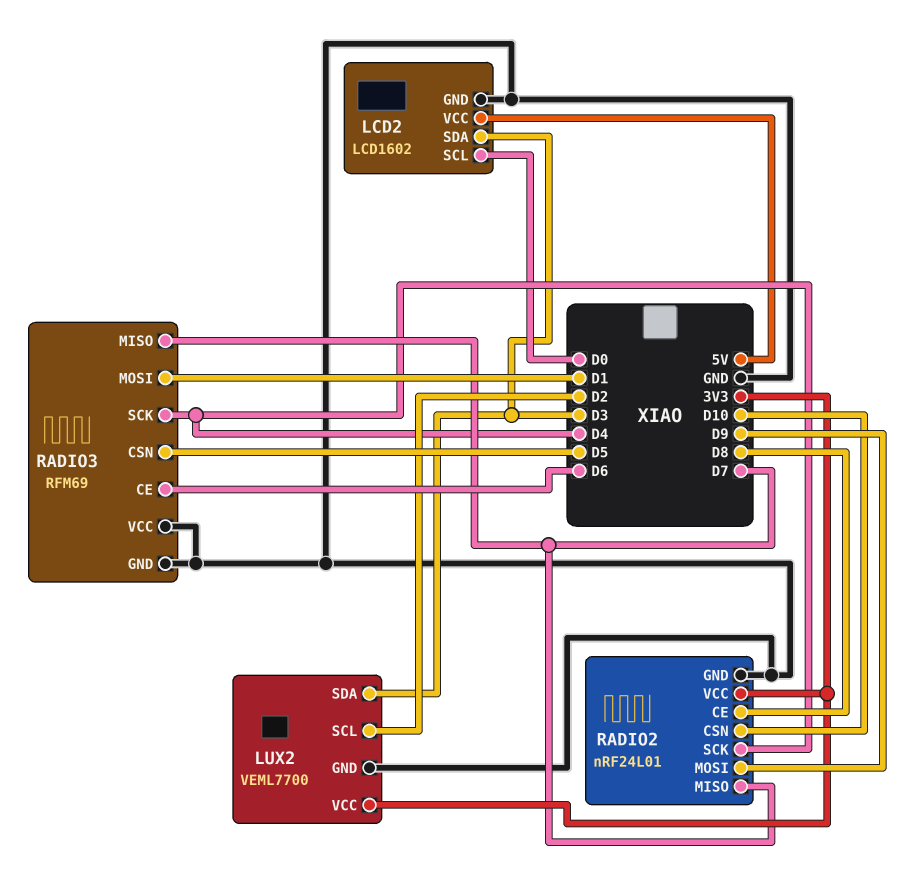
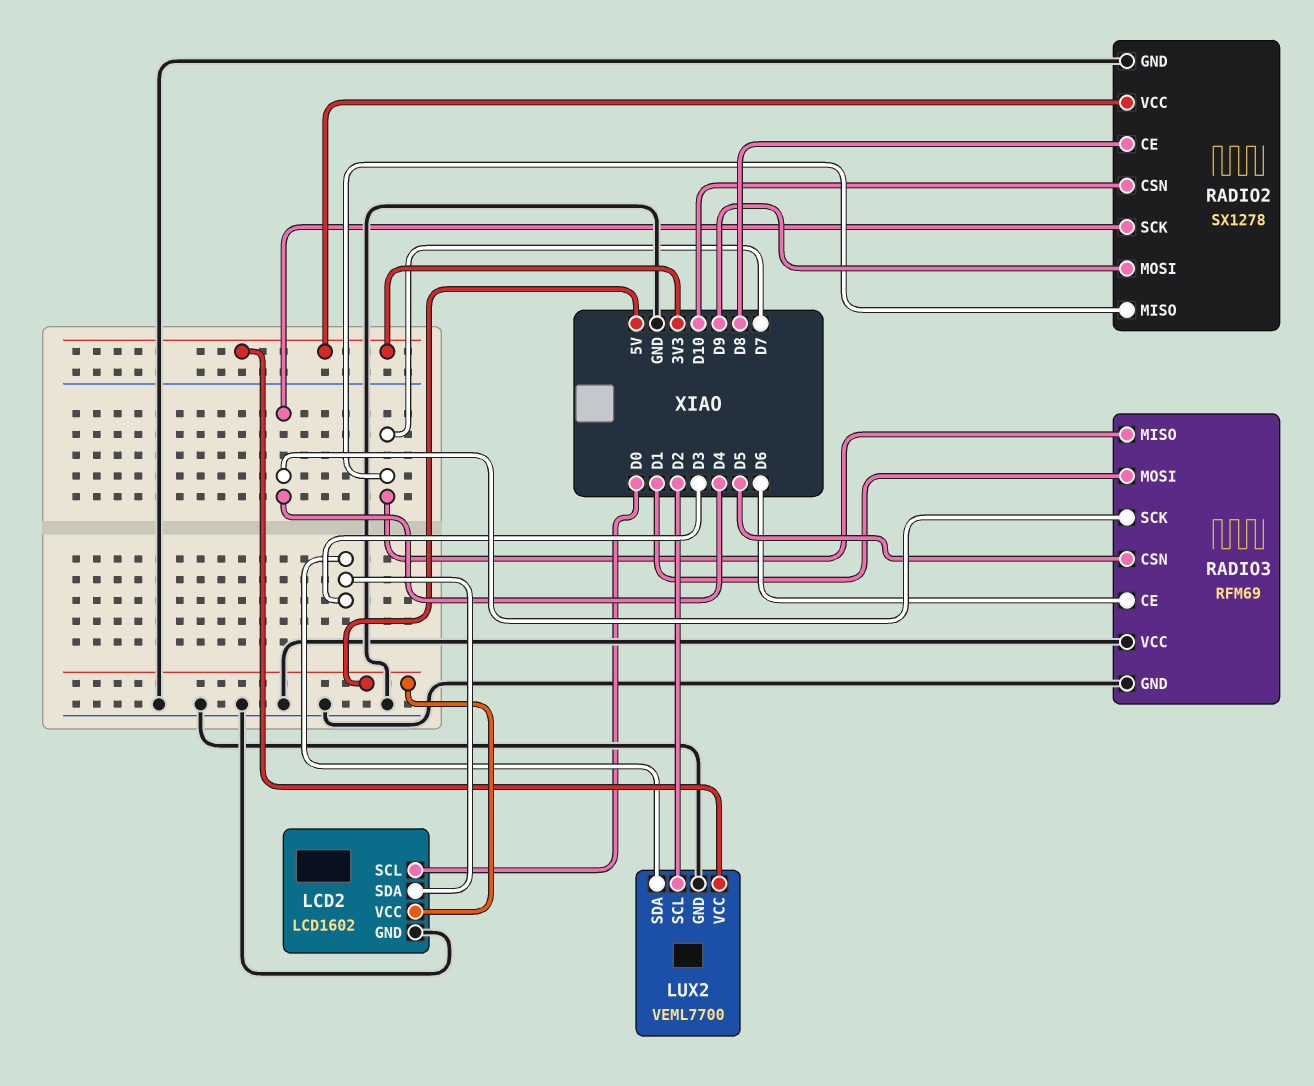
RADIO2: nRF24L01 -> SX1278

